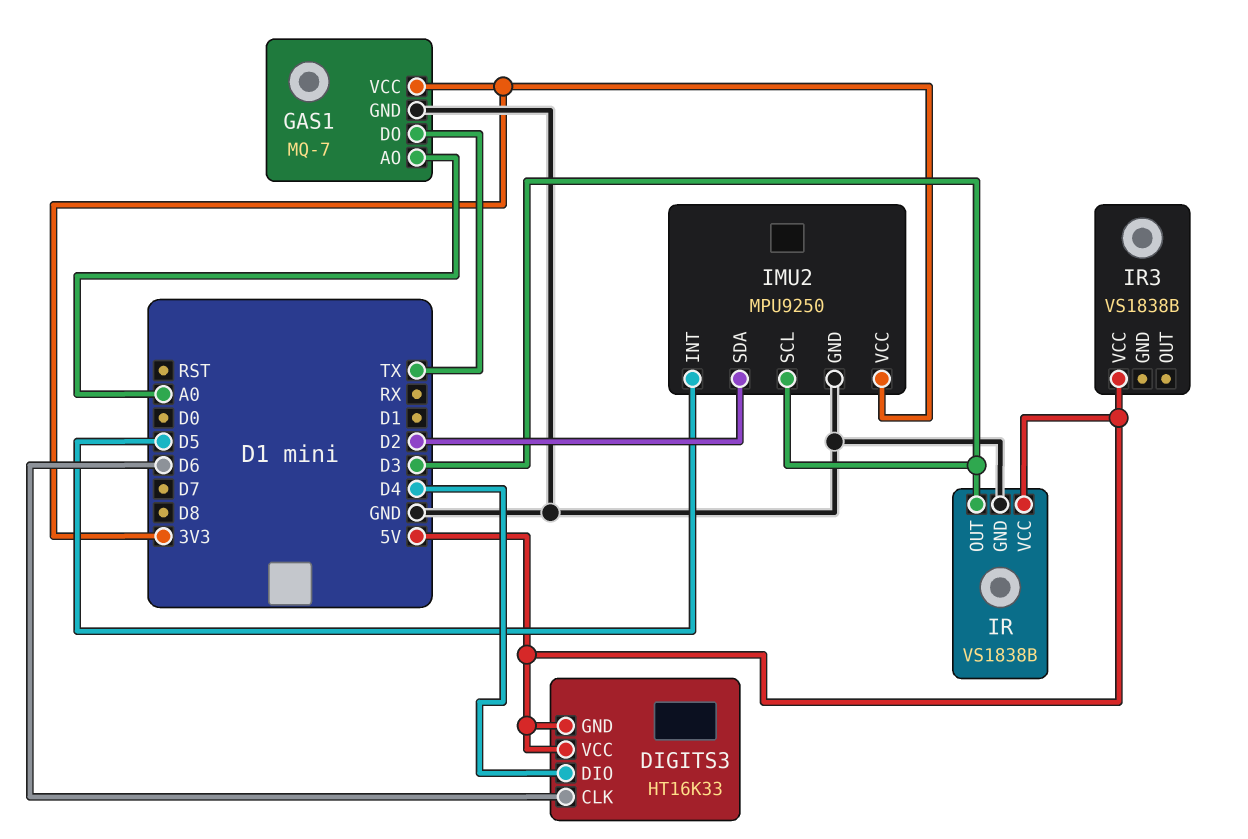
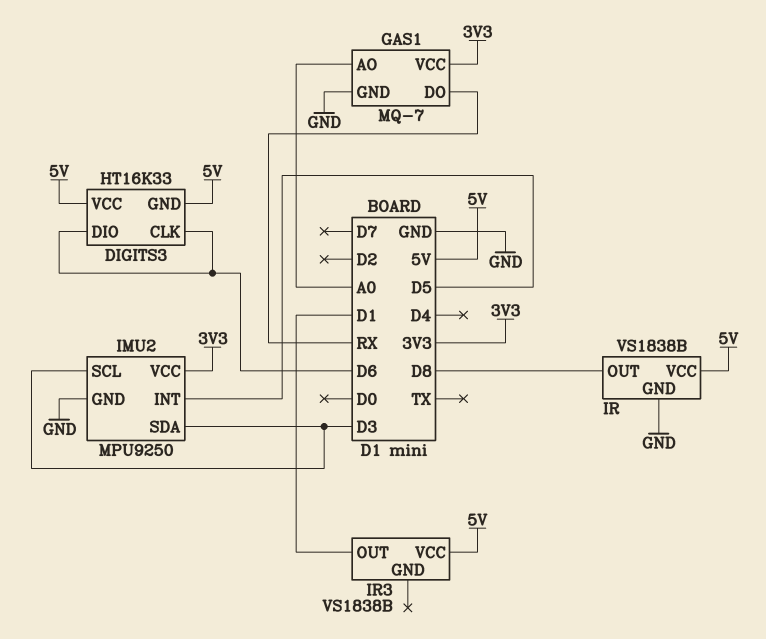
DIGITS3 pin DIO: D4 -> D6
GAS1 pin DO: TX -> RX
IMU2 pin SDA: D2 -> D3
IR pin OUT: D3 -> D8
IR3 pin OUT: none -> D1

